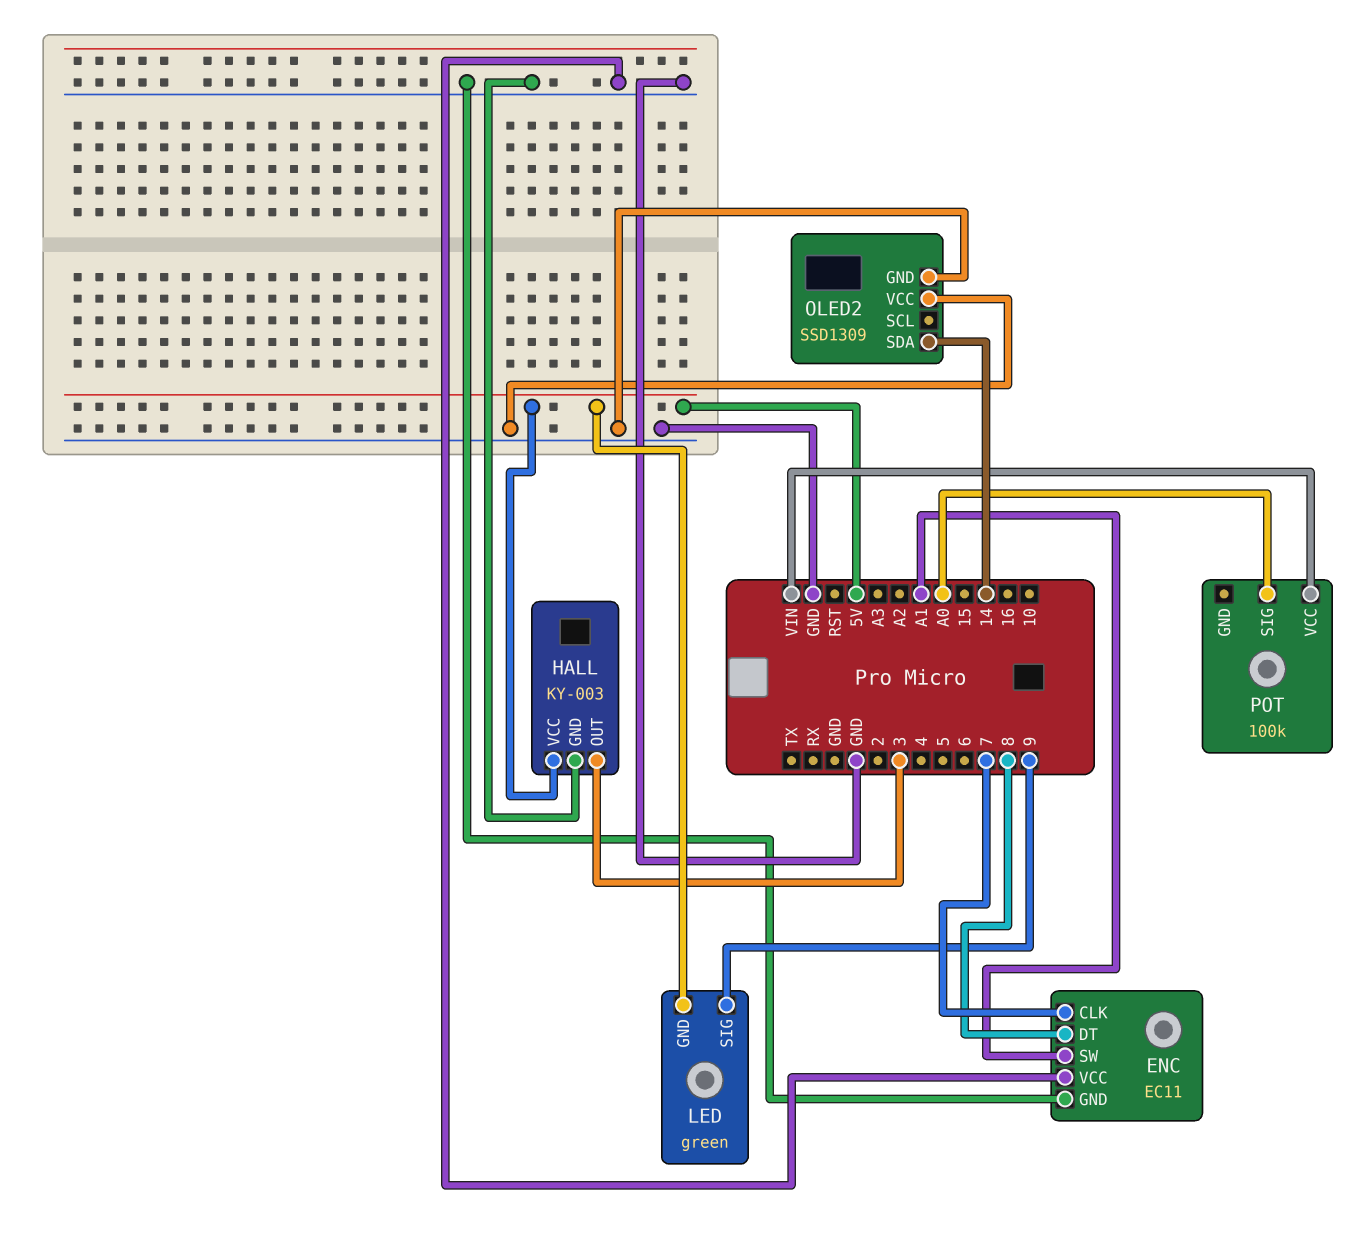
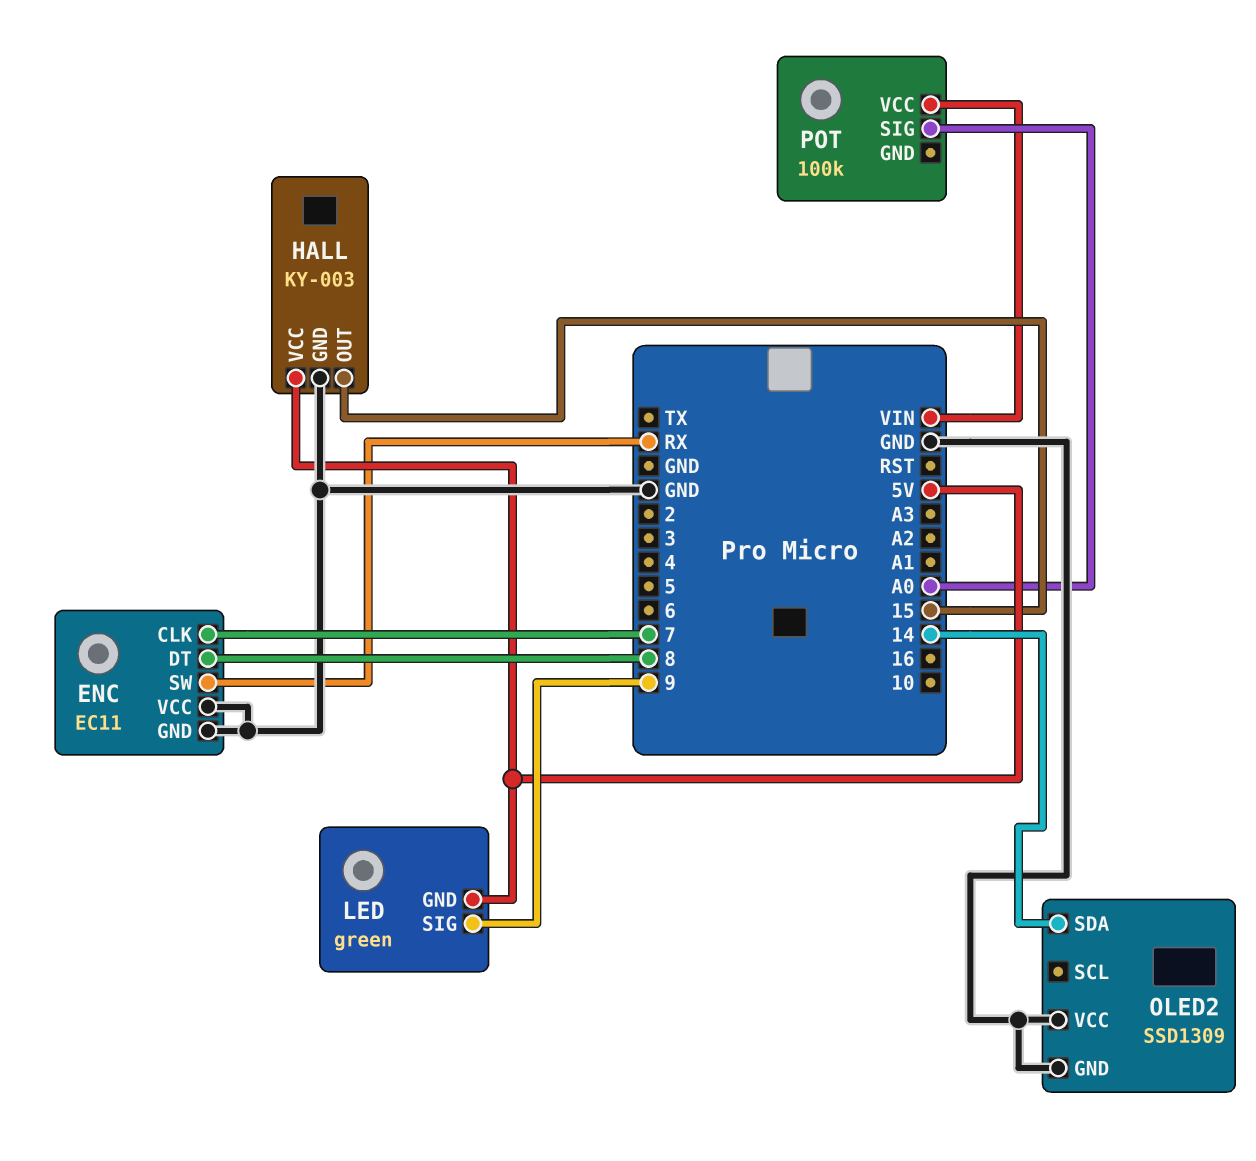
ENC pin SW: A1 -> RX
HALL pin OUT: 3 -> 15

